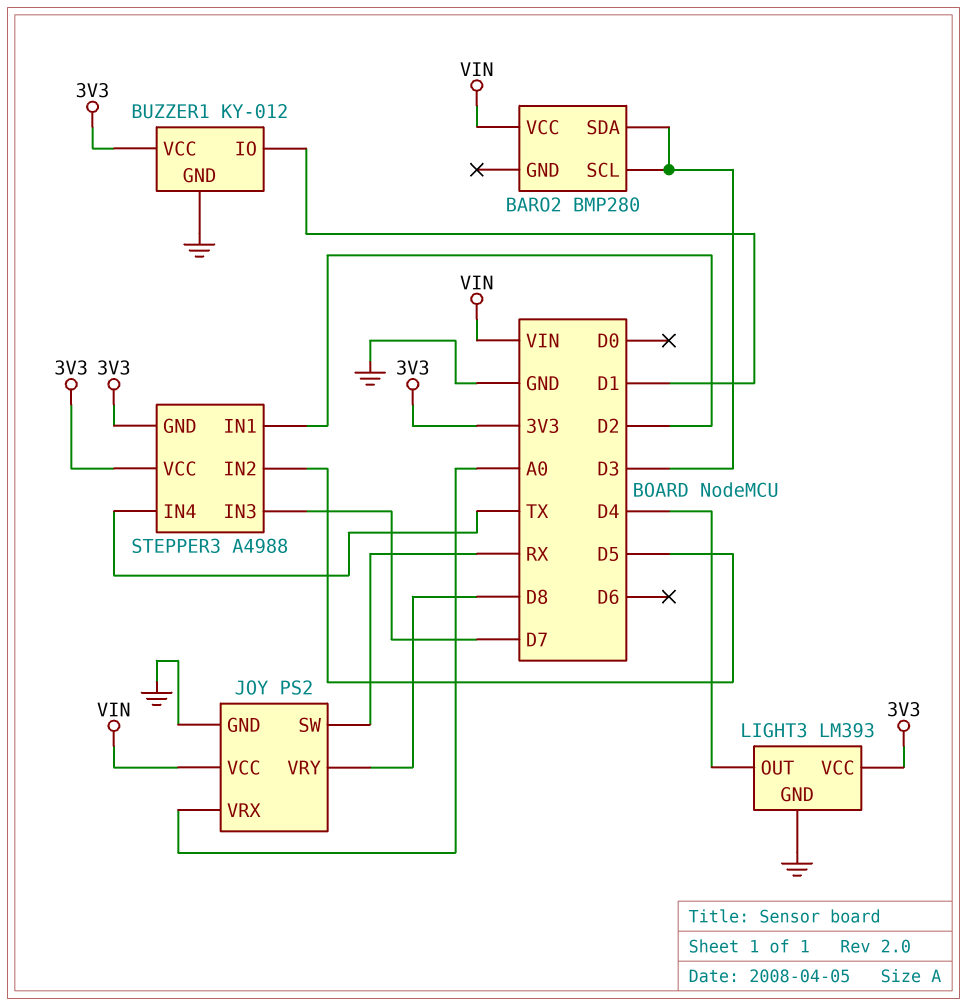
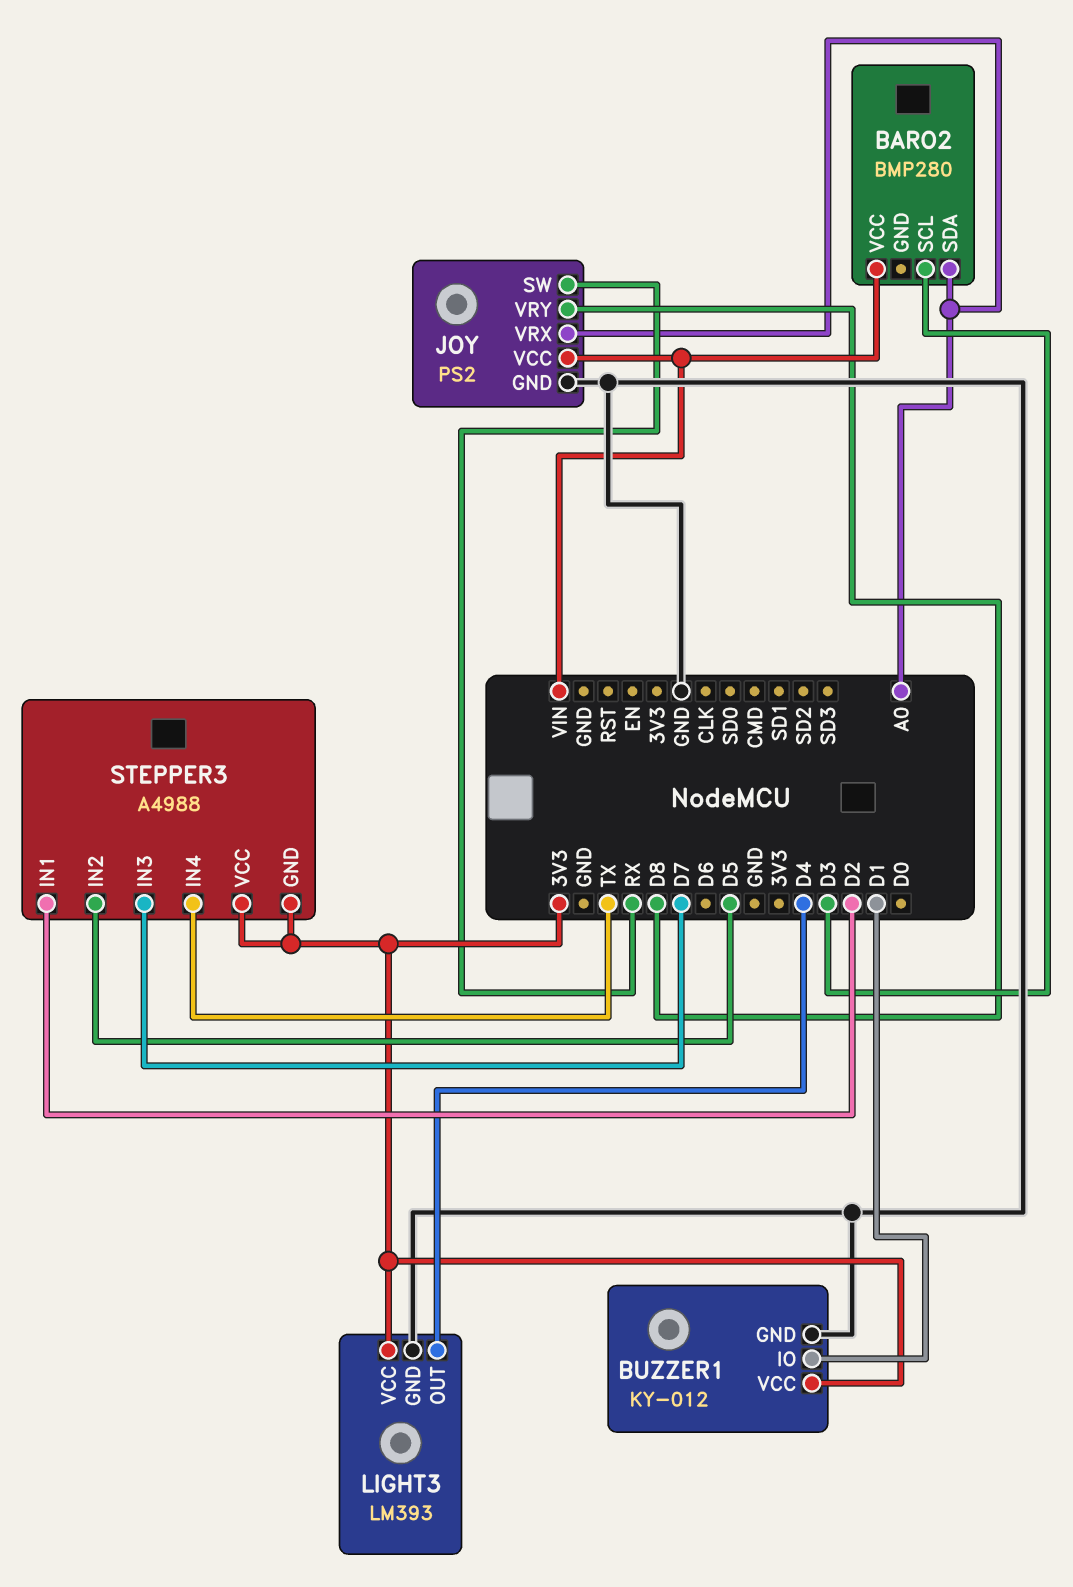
BARO2 pin SDA: D3 -> A0

